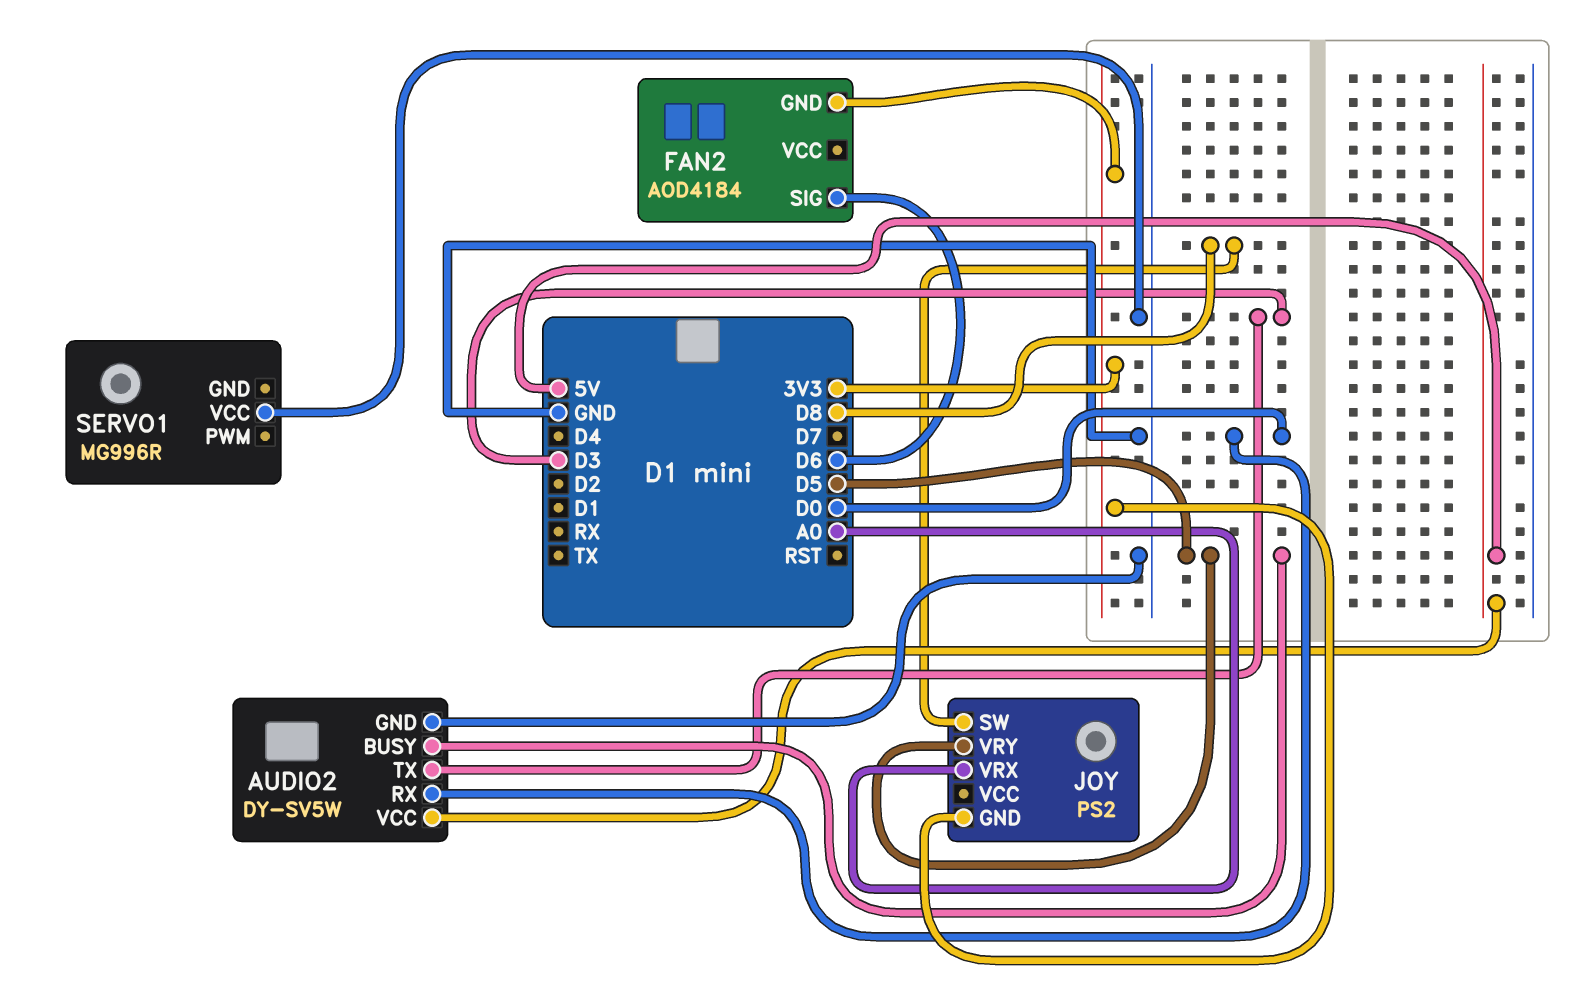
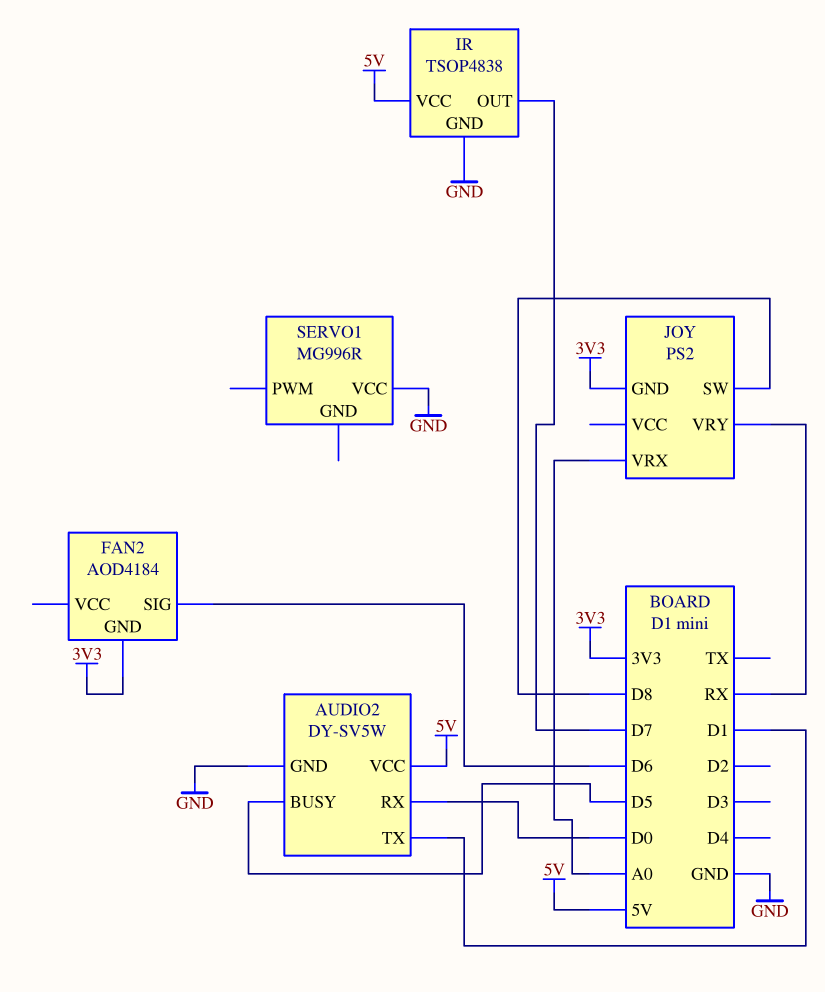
AUDIO2 pin TX: D3 -> D1
IR: none -> TSOP4838
IR pin GND: none -> GND
IR pin OUT: none -> D7
IR pin VCC: none -> 5V
JOY pin VRY: D5 -> RX

